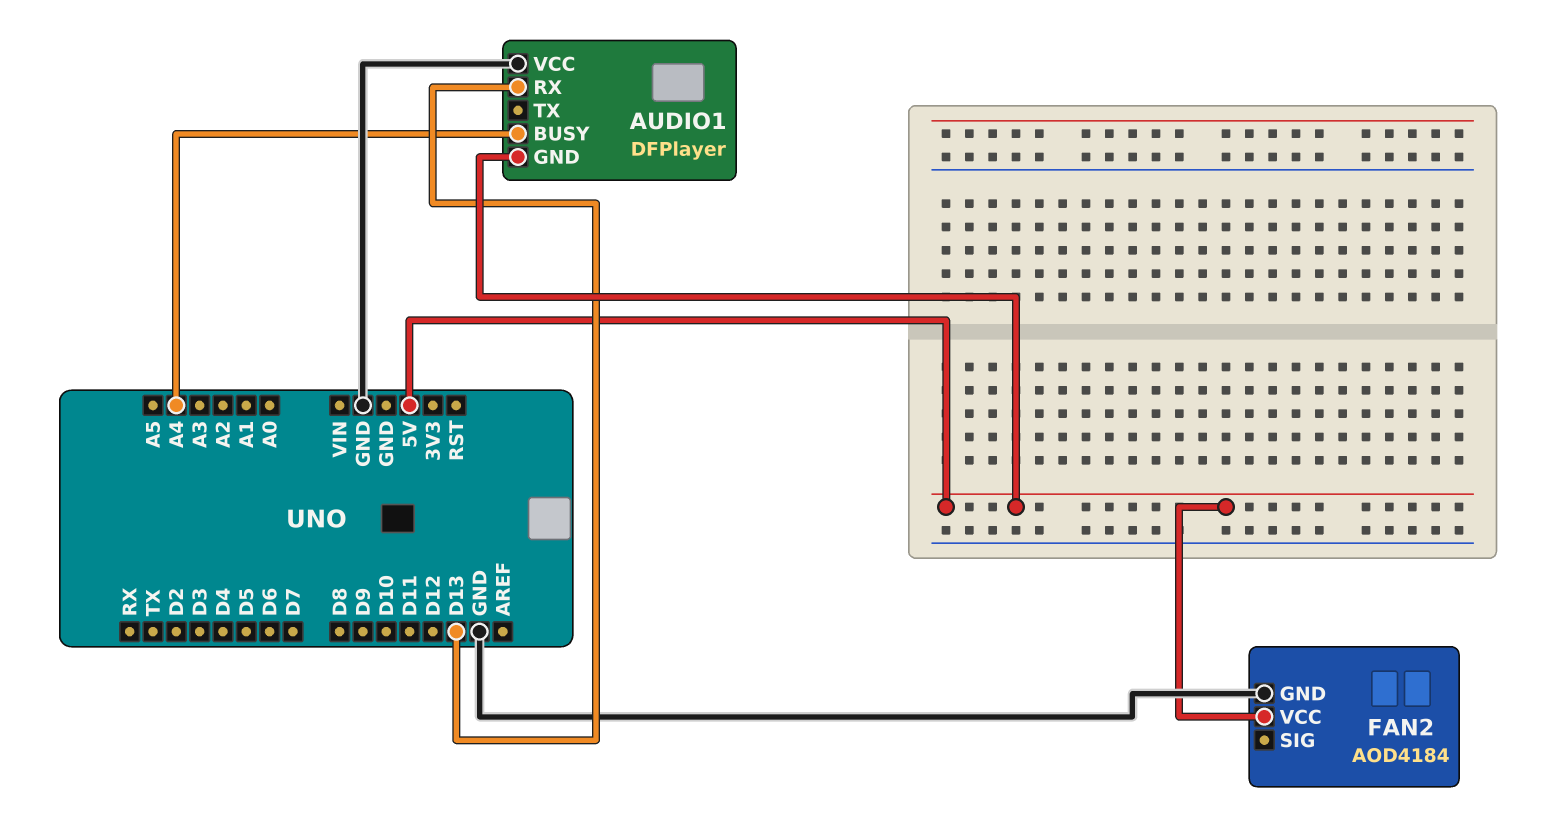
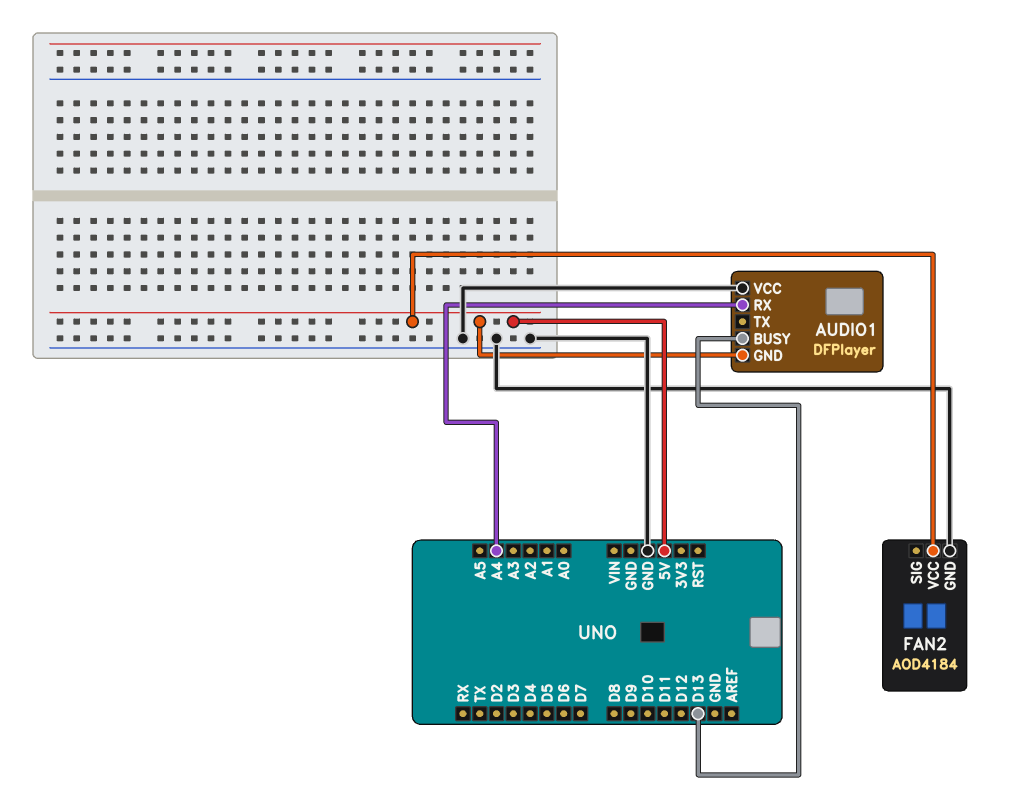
AUDIO1 pin BUSY: A4 -> D13
AUDIO1 pin RX: D13 -> A4

